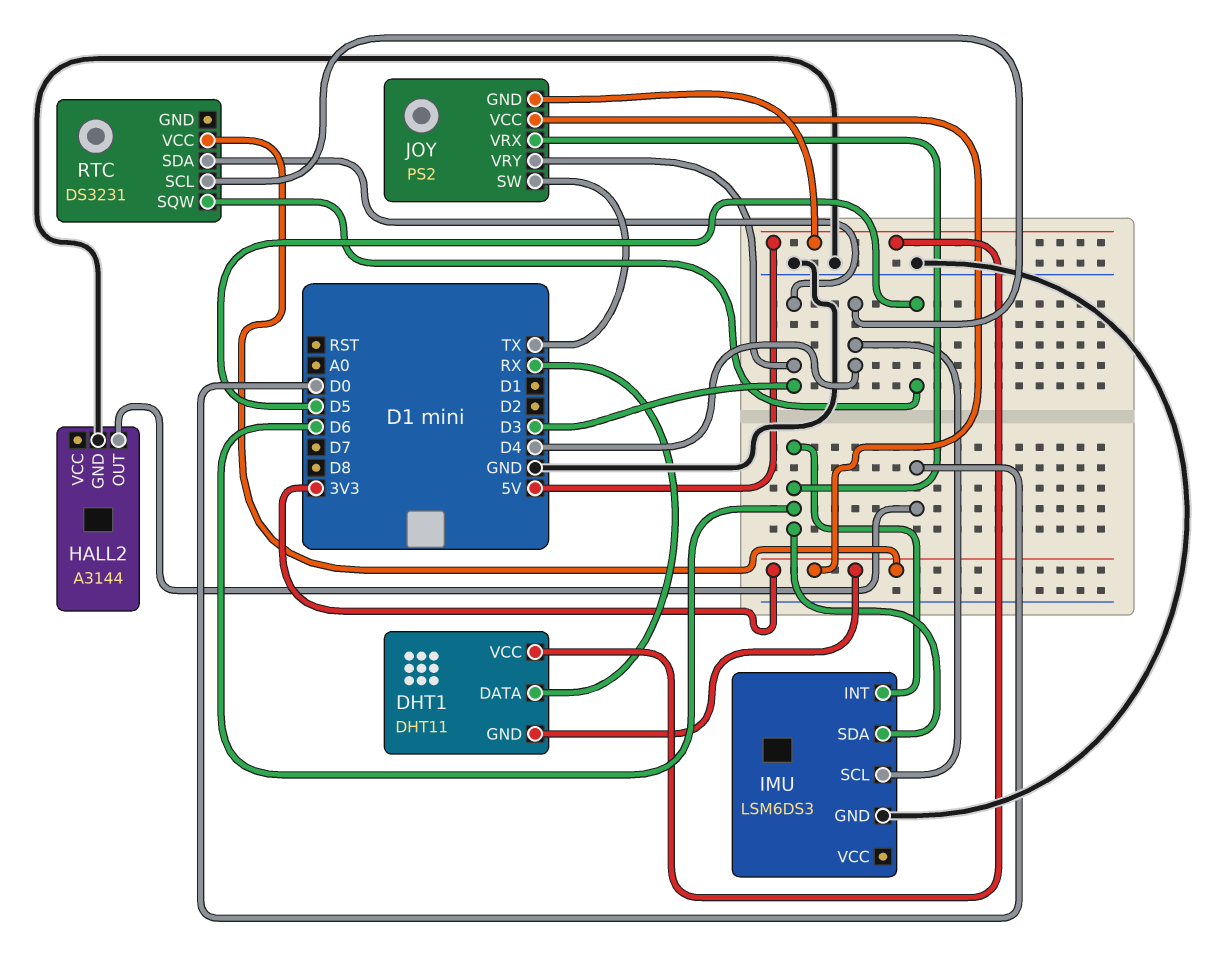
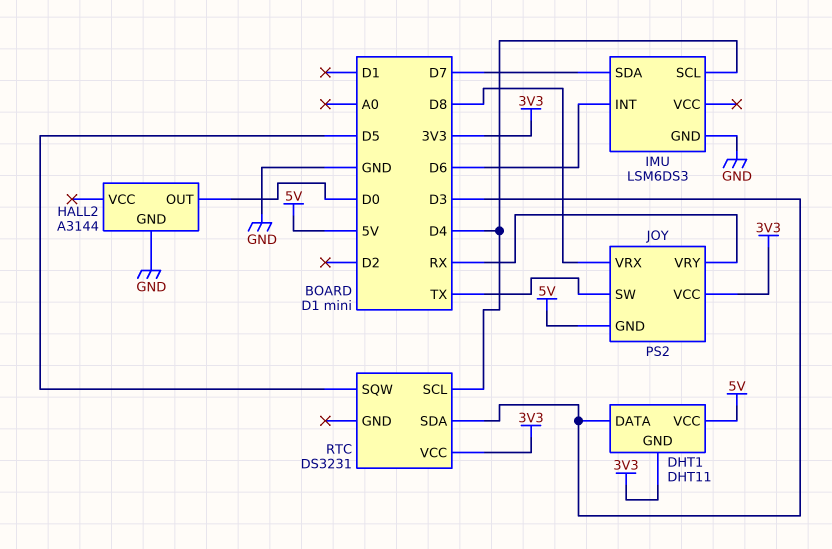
DHT1 pin DATA: RX -> D3
IMU pin SDA: D6 -> D7
JOY pin VRX: D6 -> D8
JOY pin VRY: D3 -> RX

